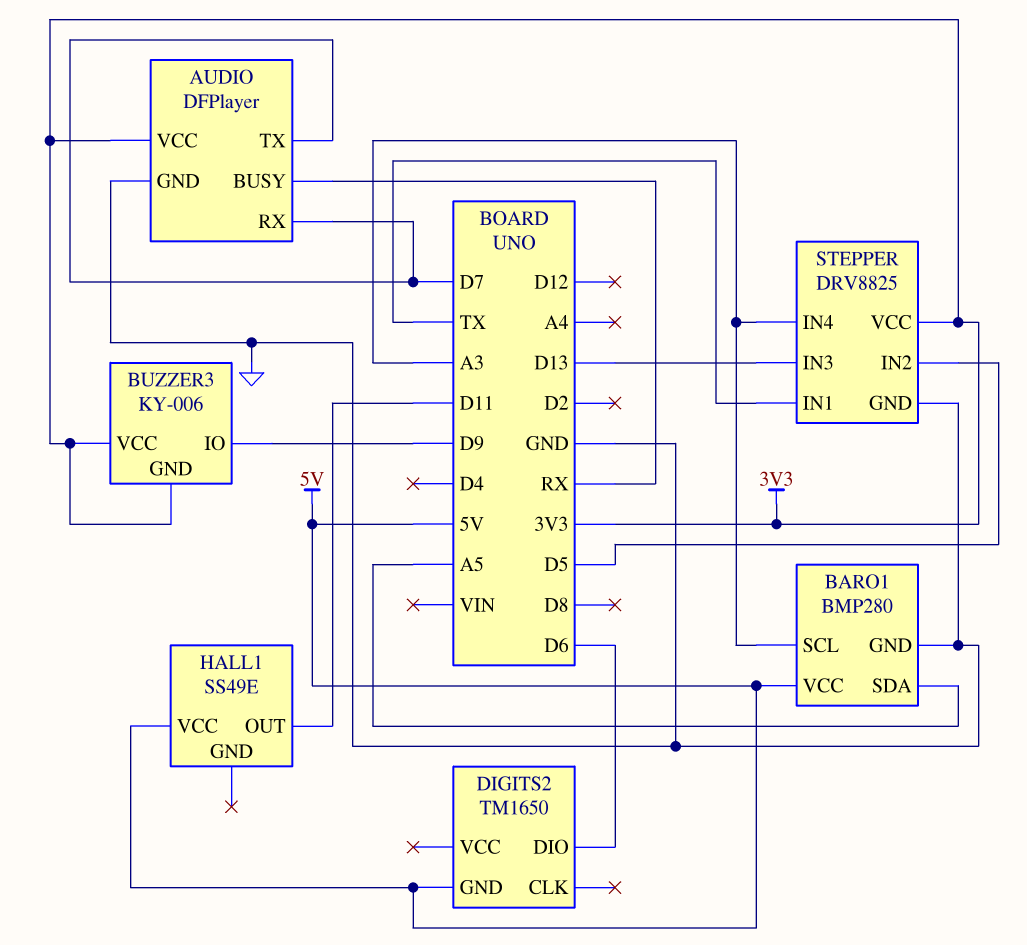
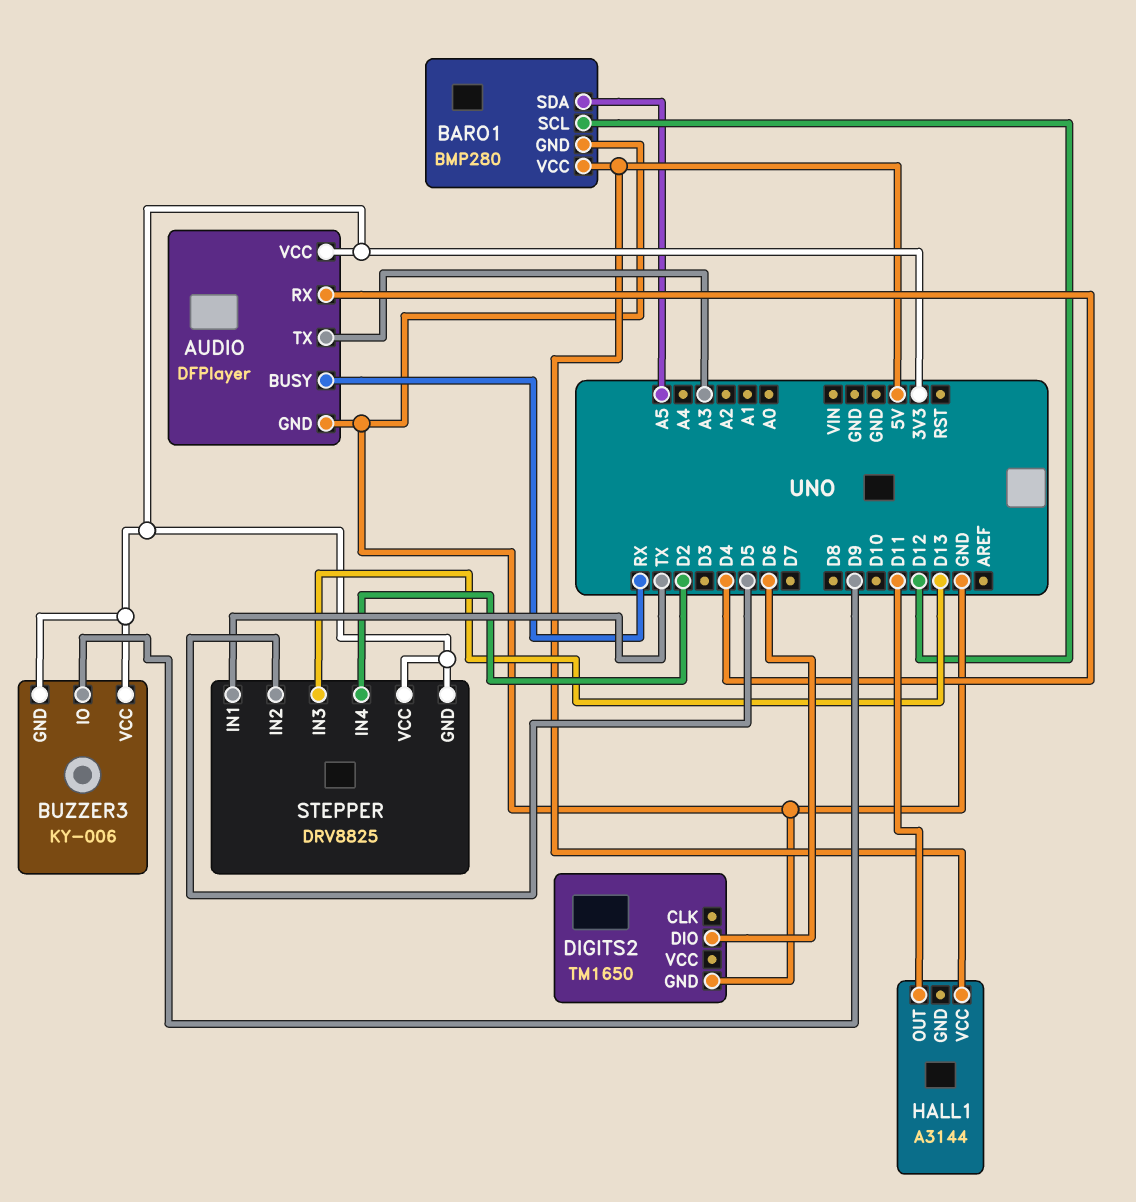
AUDIO pin RX: D7 -> D4
AUDIO pin TX: D7 -> A3
BARO1 pin SCL: A3 -> D12
DIGITS2 pin GND: 5V -> GND
HALL1: SS49E -> A3144
STEPPER pin GND: GND -> 3V3
STEPPER pin IN4: A3 -> D2

